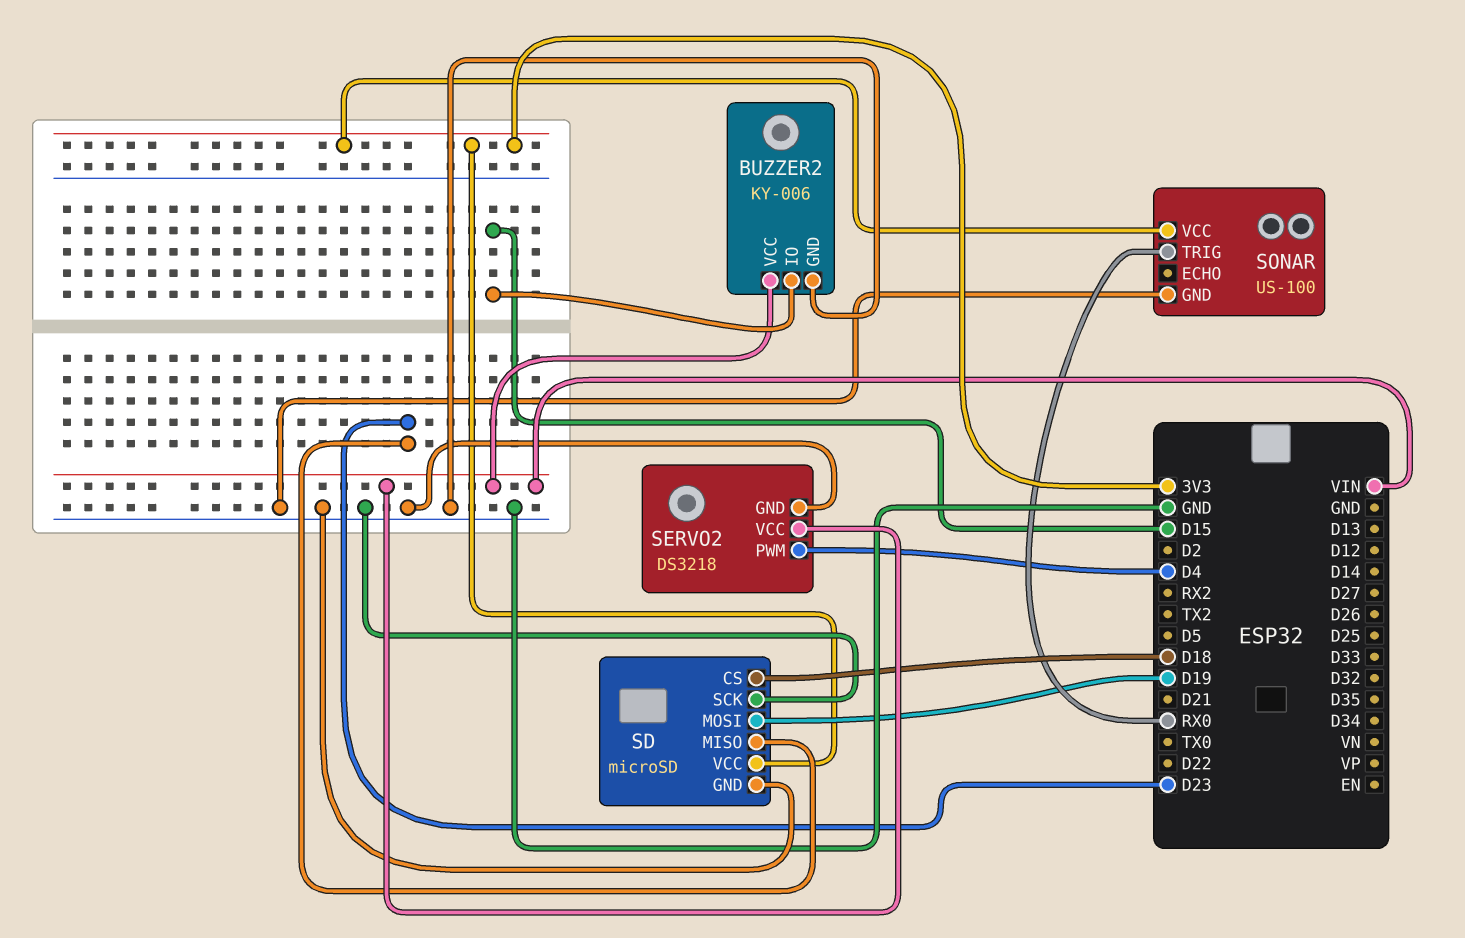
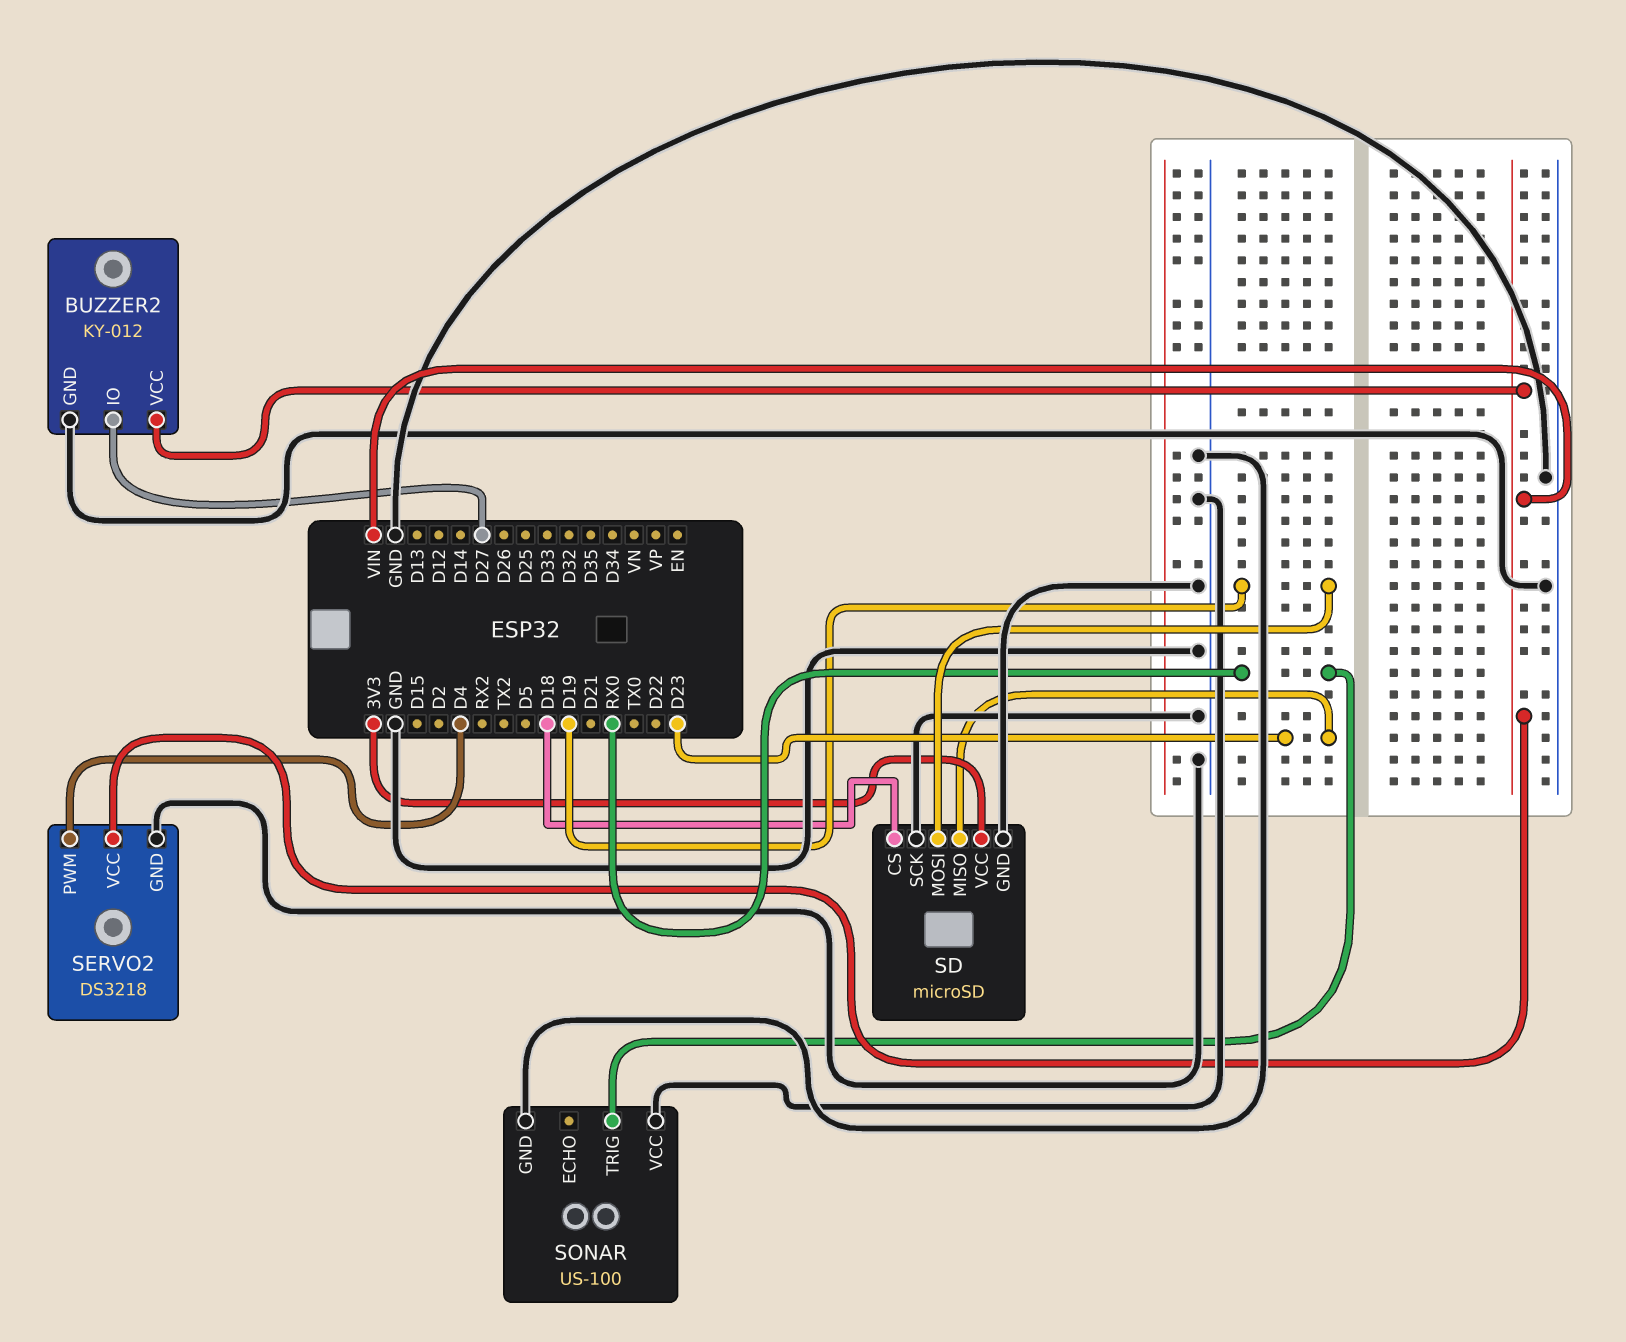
BUZZER2: KY-006 -> KY-012
BUZZER2 pin IO: D15 -> D27
SONAR pin VCC: 3V3 -> GND

